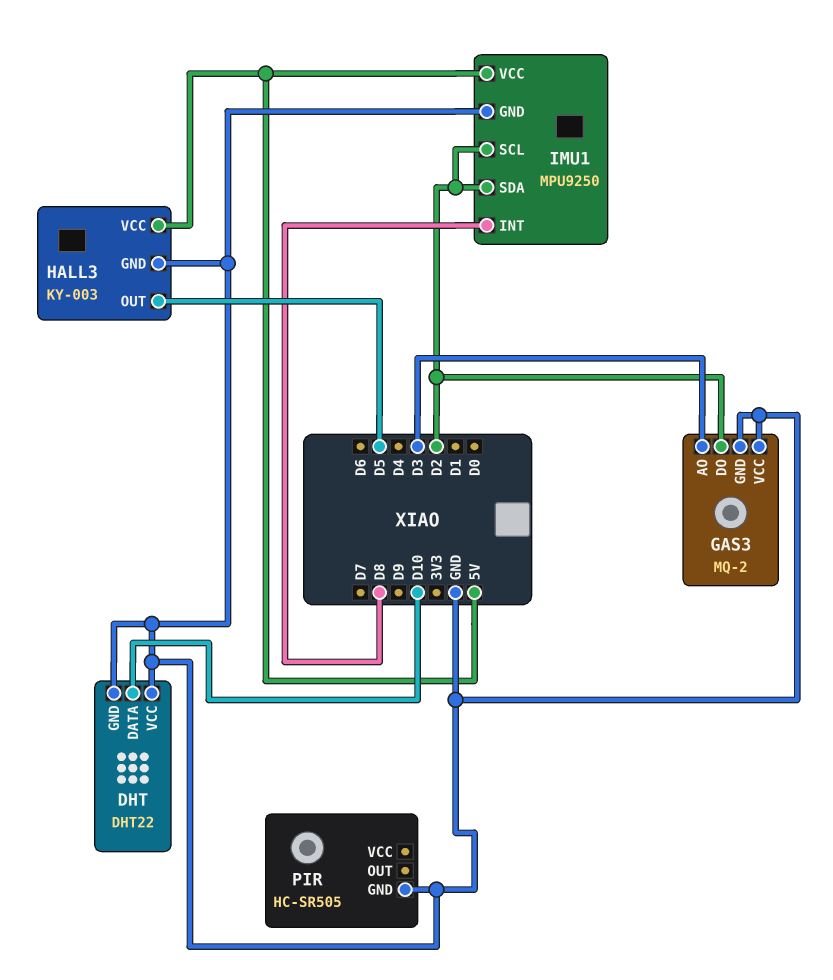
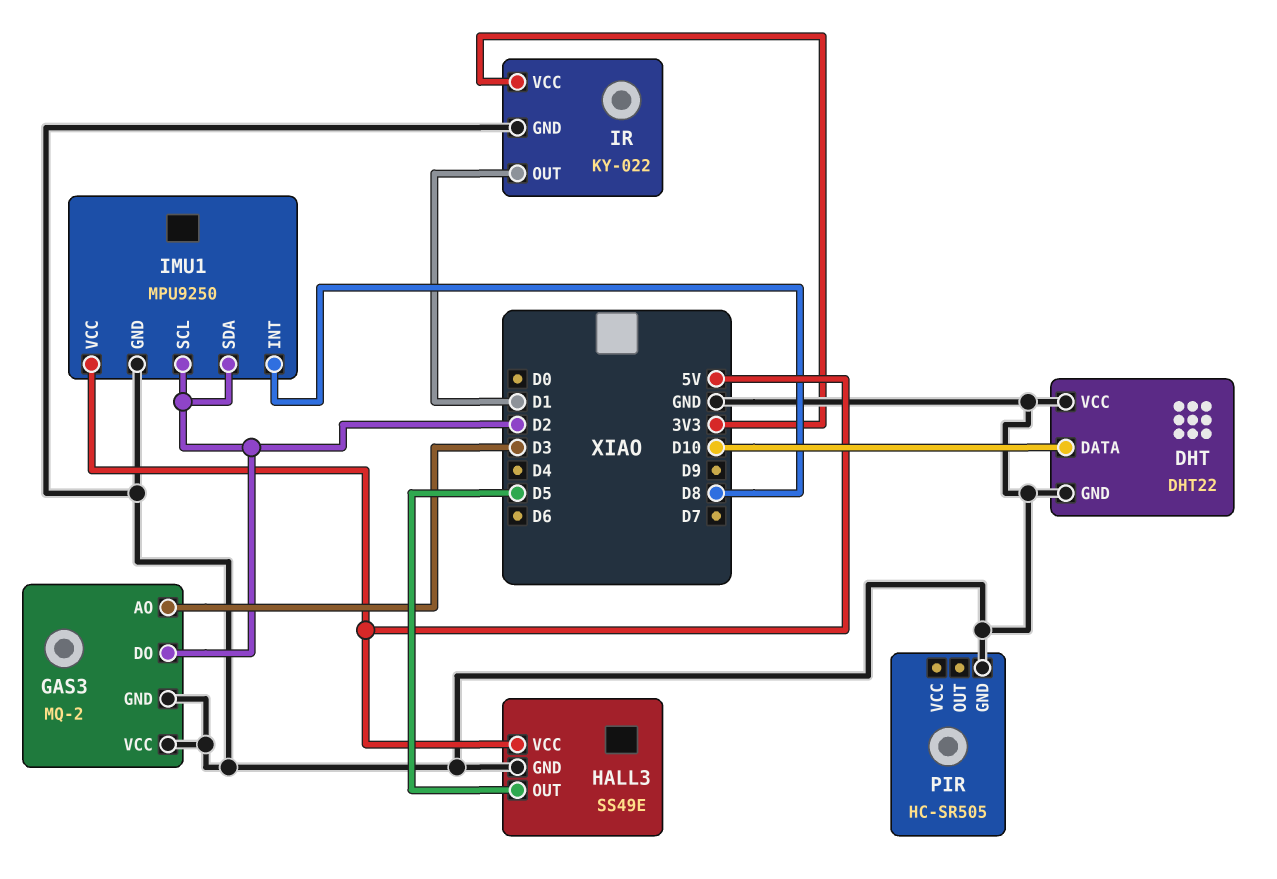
HALL3: KY-003 -> SS49E
IR: none -> KY-022
IR pin GND: none -> GND
IR pin OUT: none -> D1
IR pin VCC: none -> 3V3

